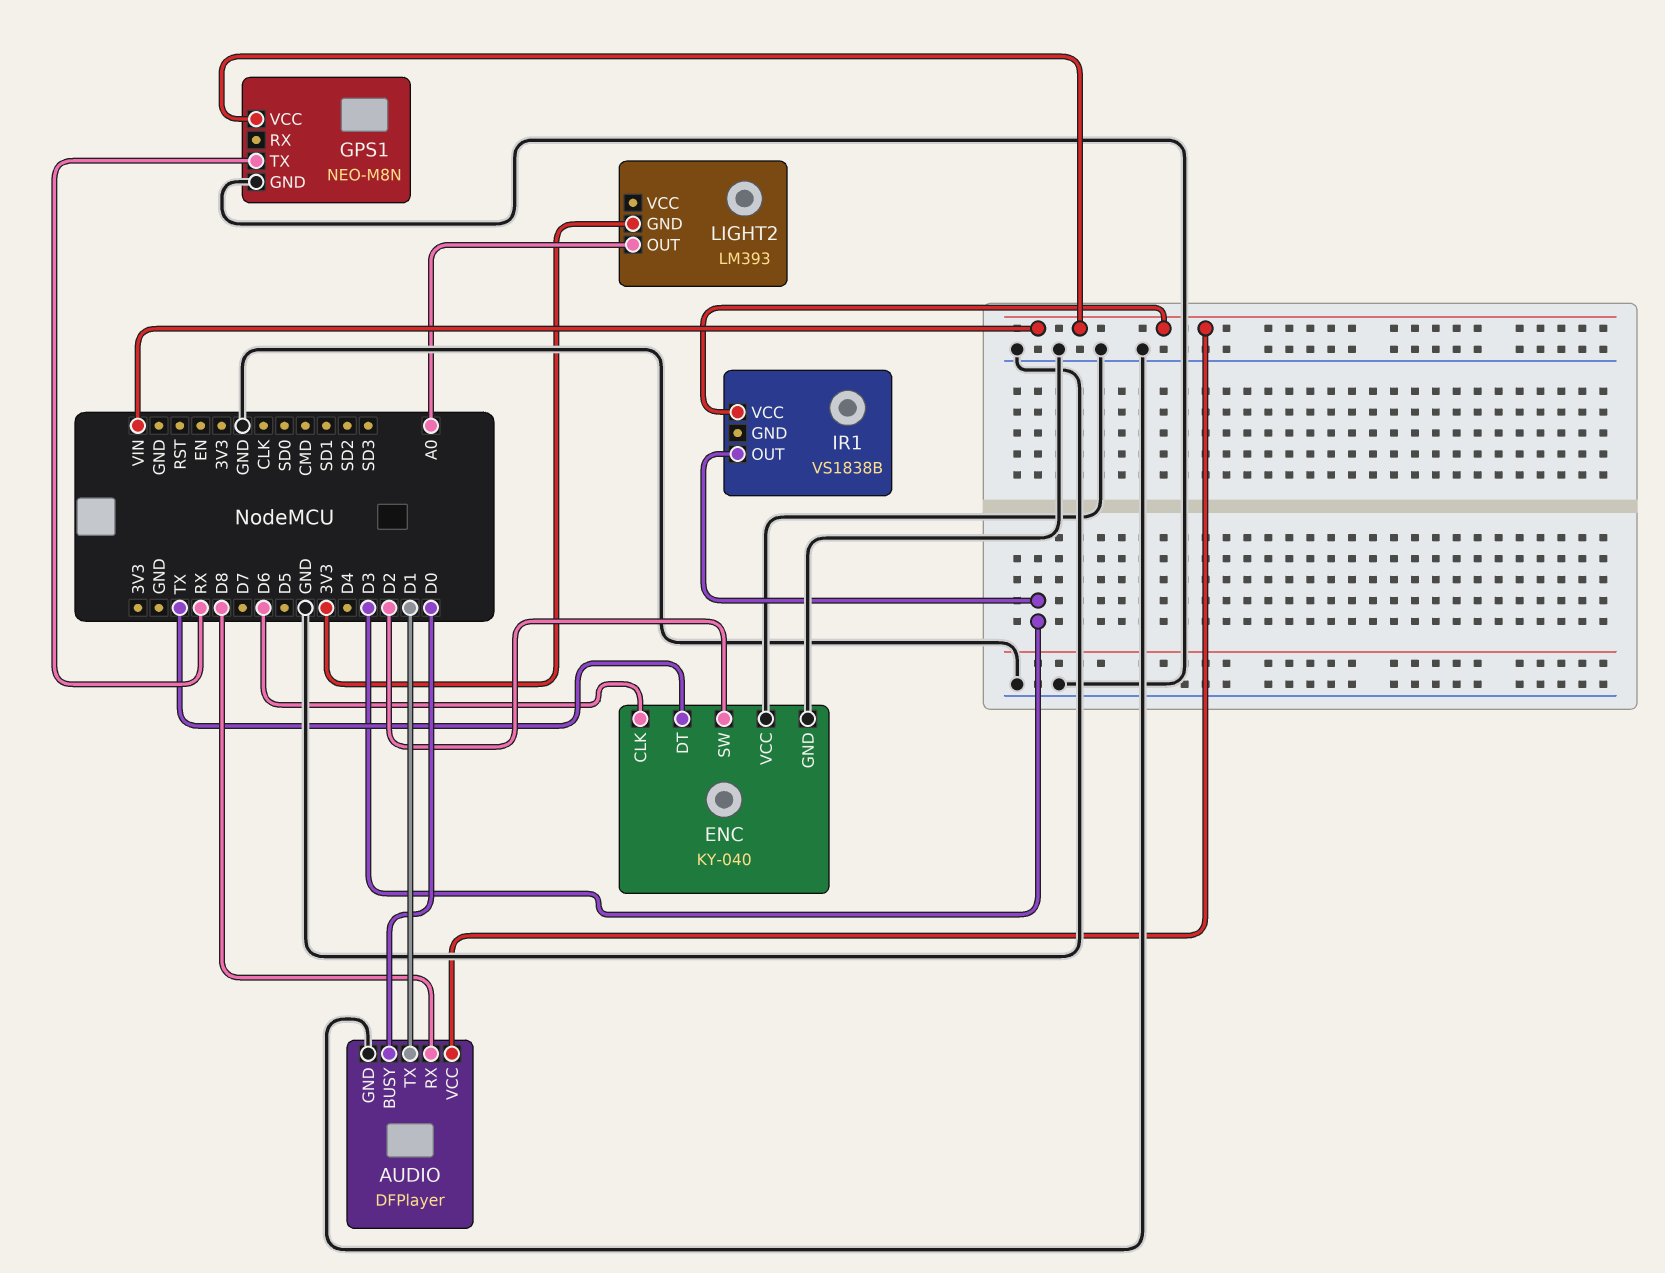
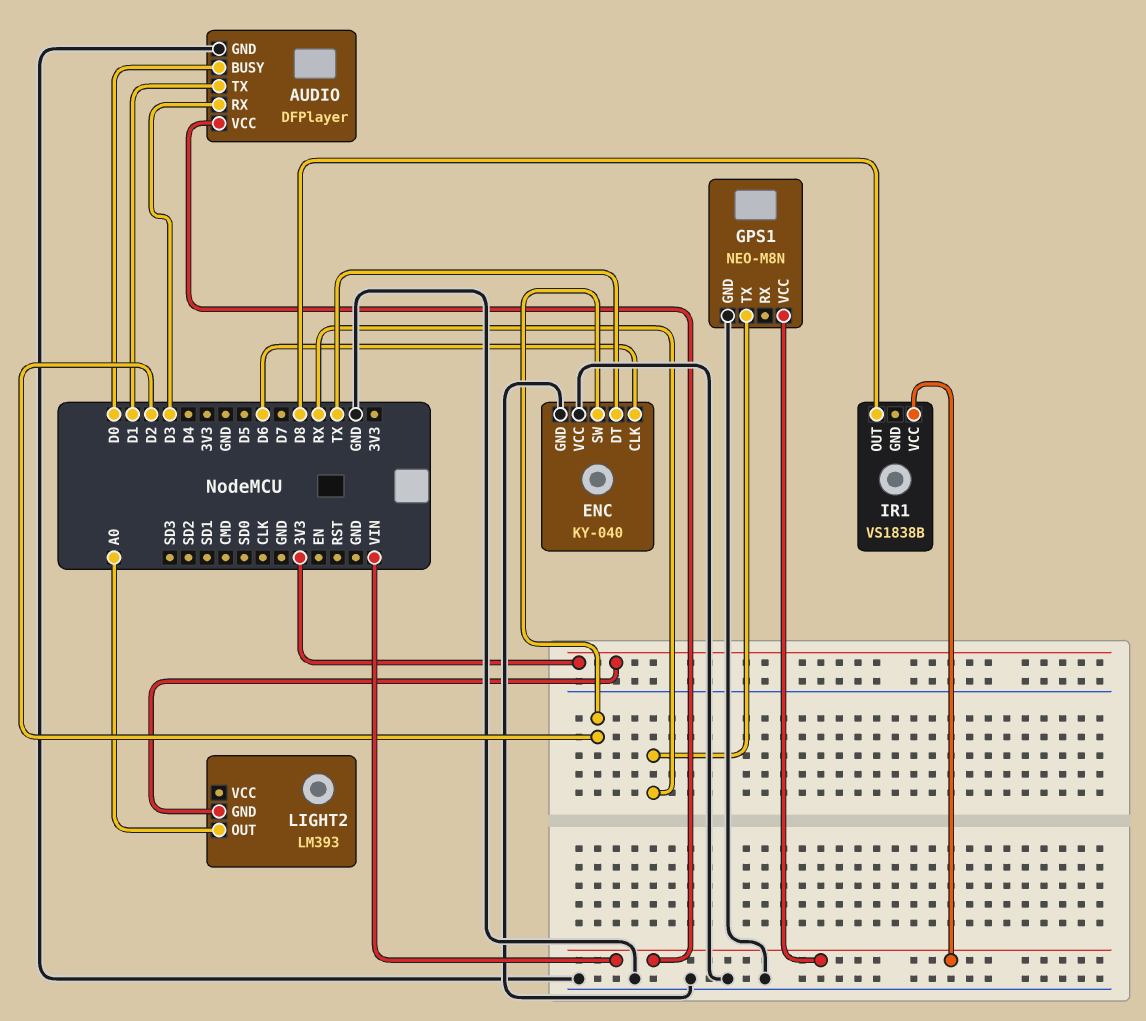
AUDIO pin RX: D8 -> D3
IR1 pin OUT: D3 -> D8

